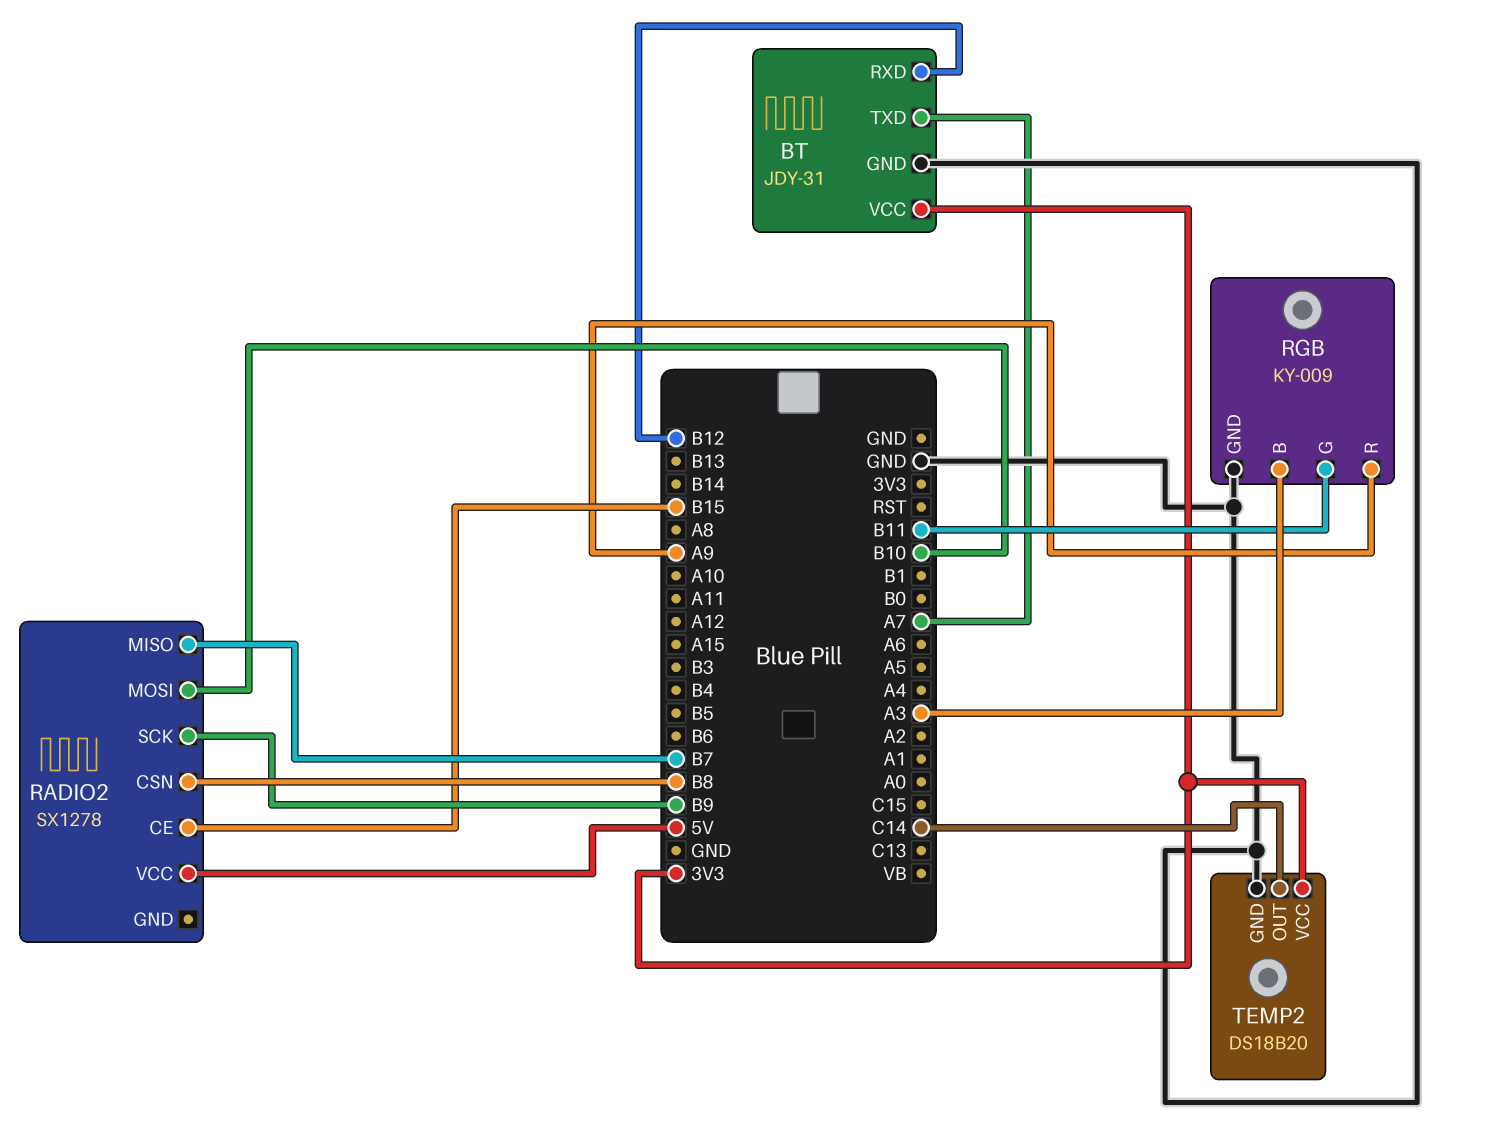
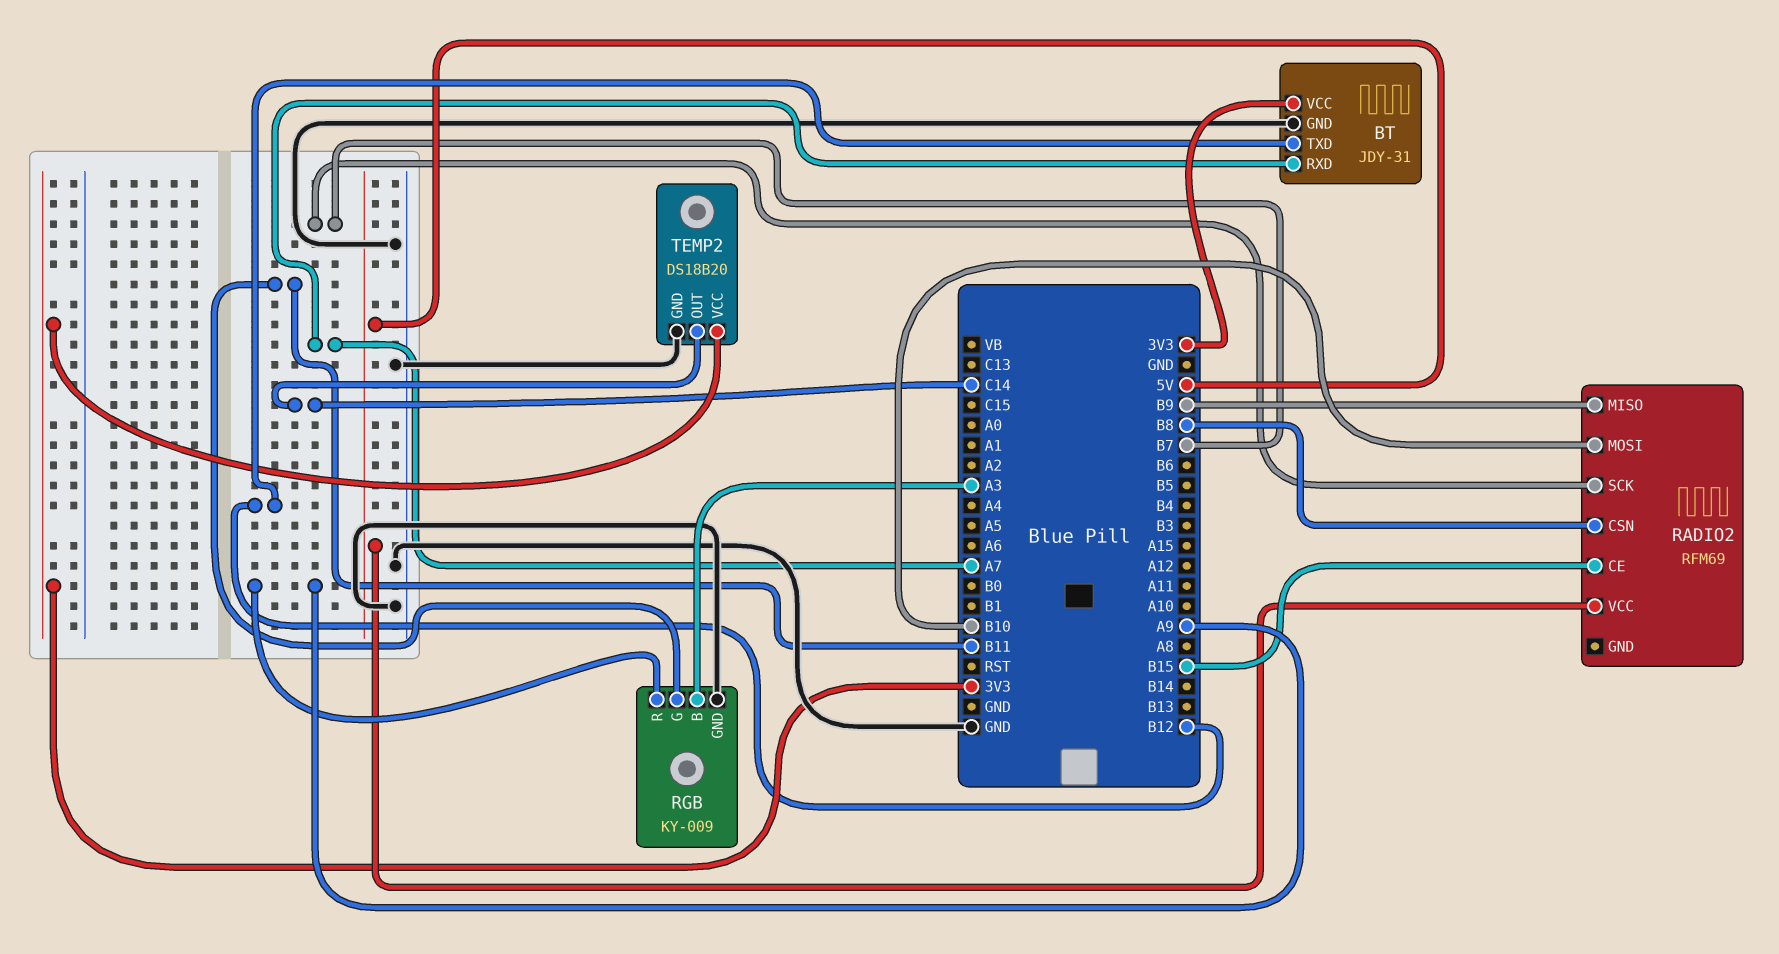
BT pin RXD: B12 -> A7
BT pin TXD: A7 -> B12
RADIO2: SX1278 -> RFM69
RADIO2 pin MISO: B7 -> B9
RADIO2 pin SCK: B9 -> B7

